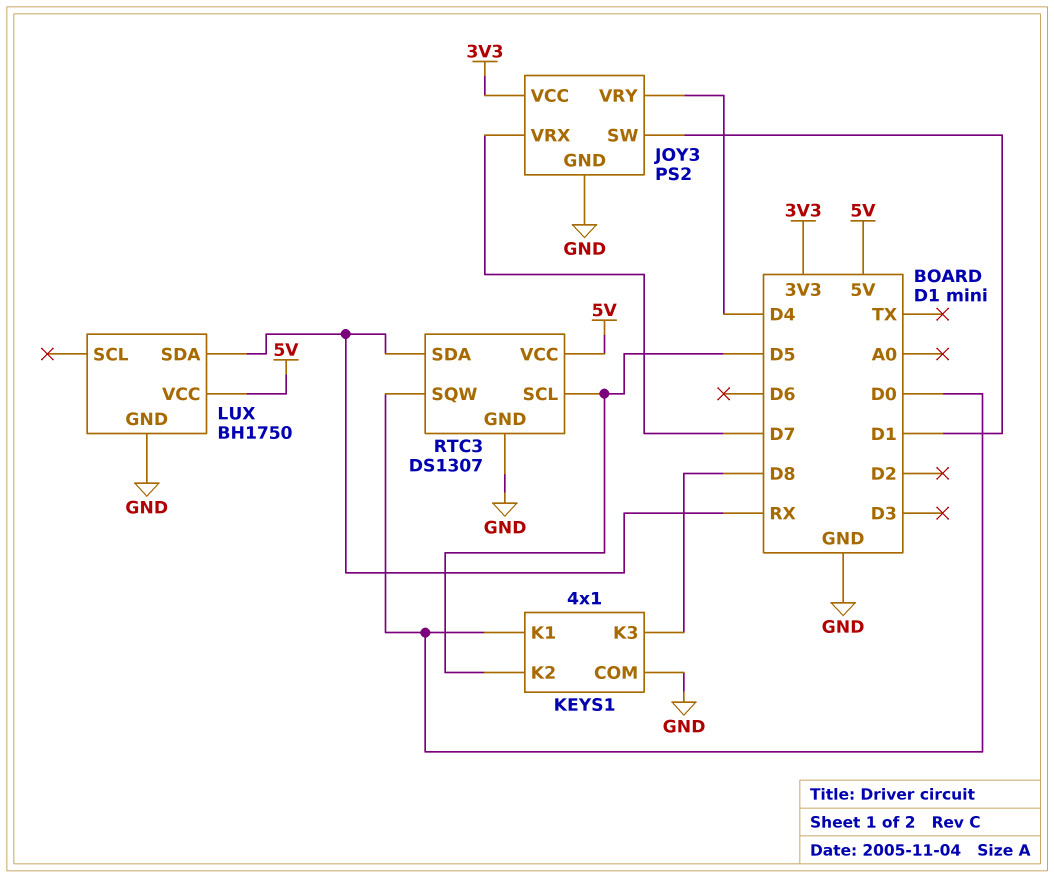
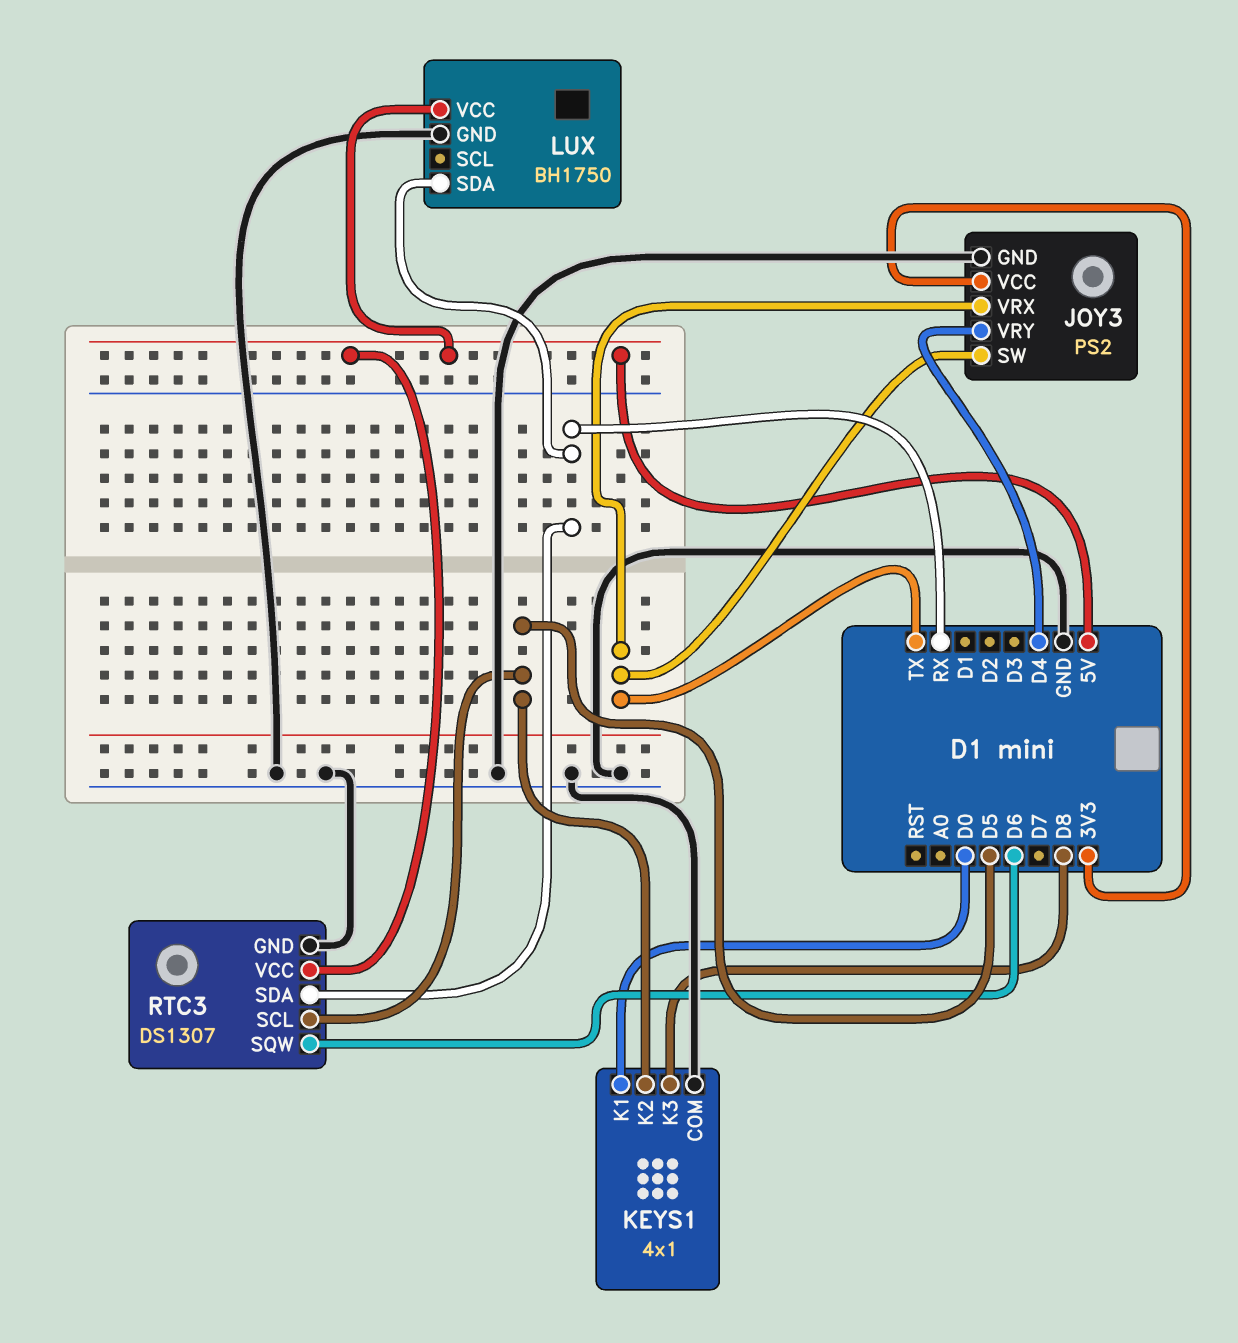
JOY3 pin SW: D1 -> TX
JOY3 pin VRX: D7 -> TX
RTC3 pin SQW: D0 -> D6

